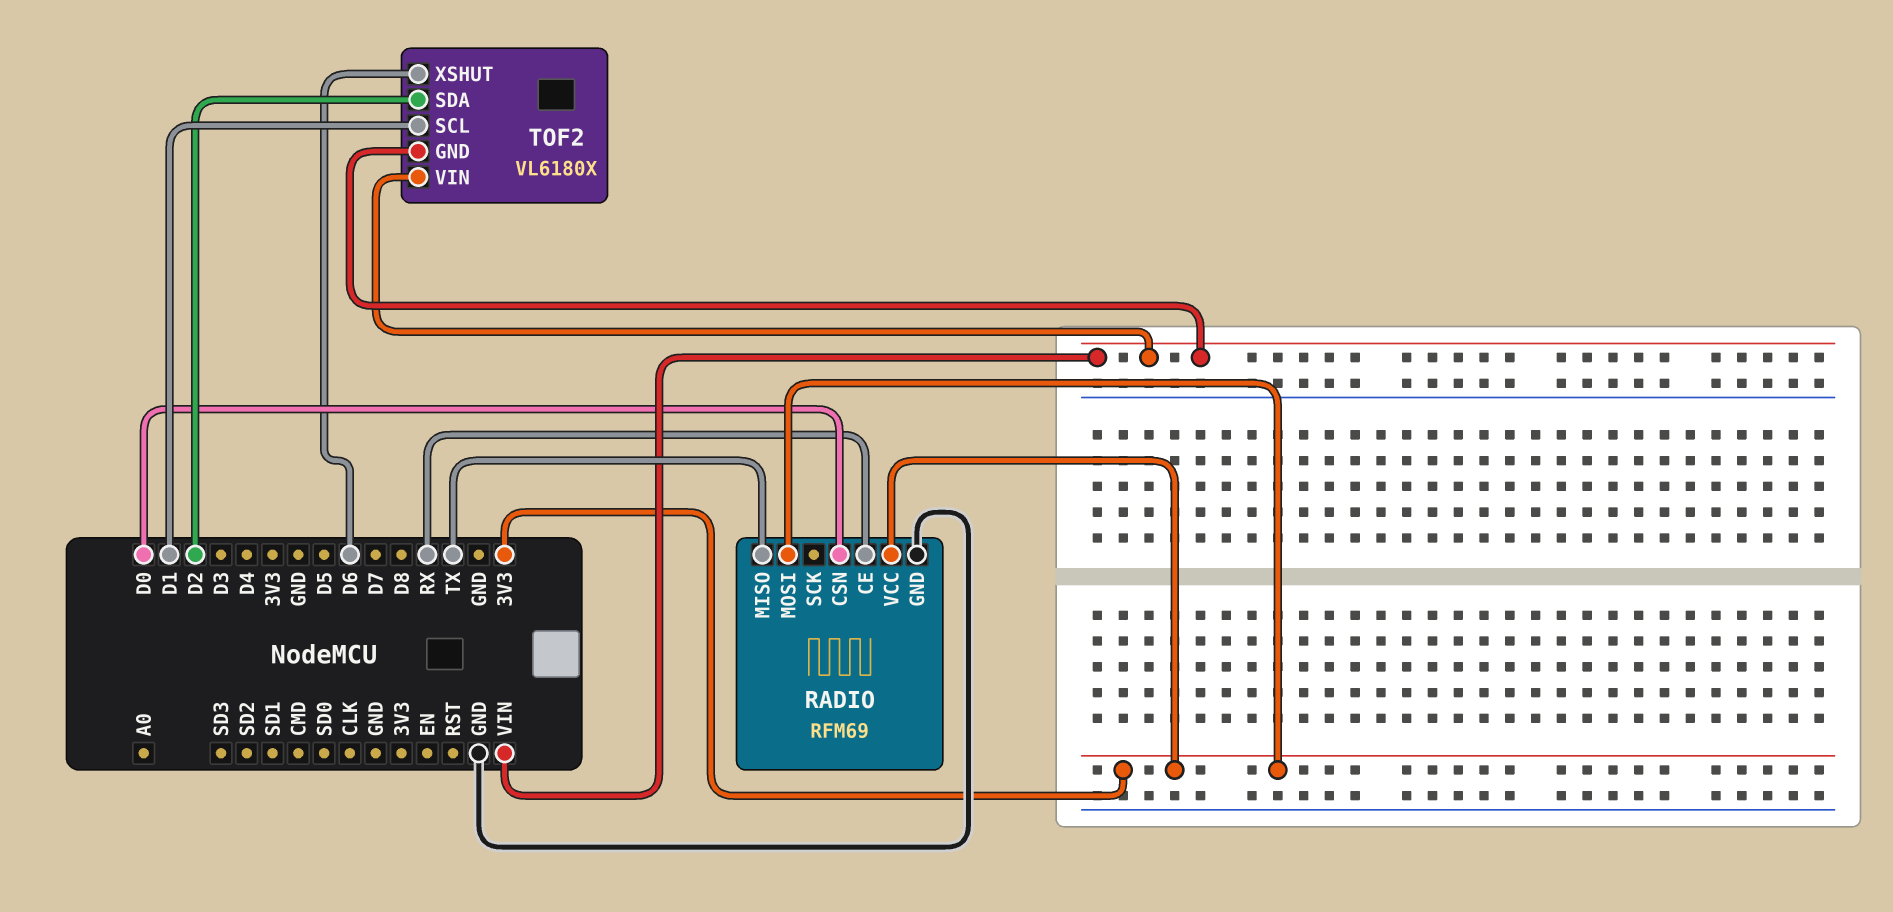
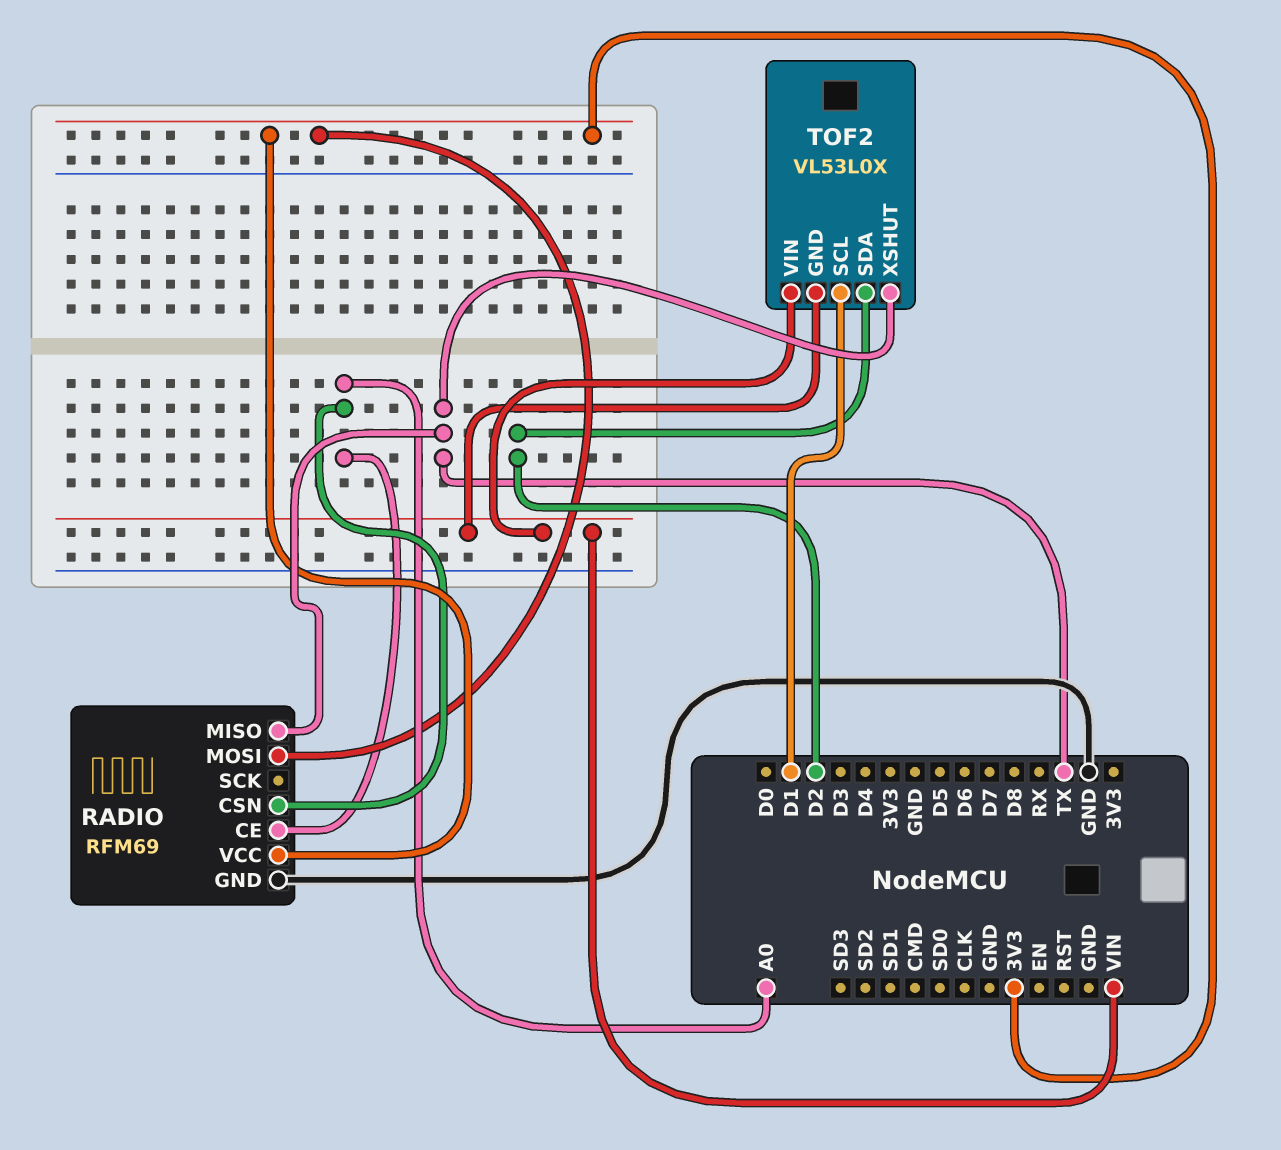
RADIO pin CE: RX -> A0
RADIO pin CSN: D0 -> A0
TOF2: VL6180X -> VL53L0X
TOF2 pin XSHUT: D6 -> TX

